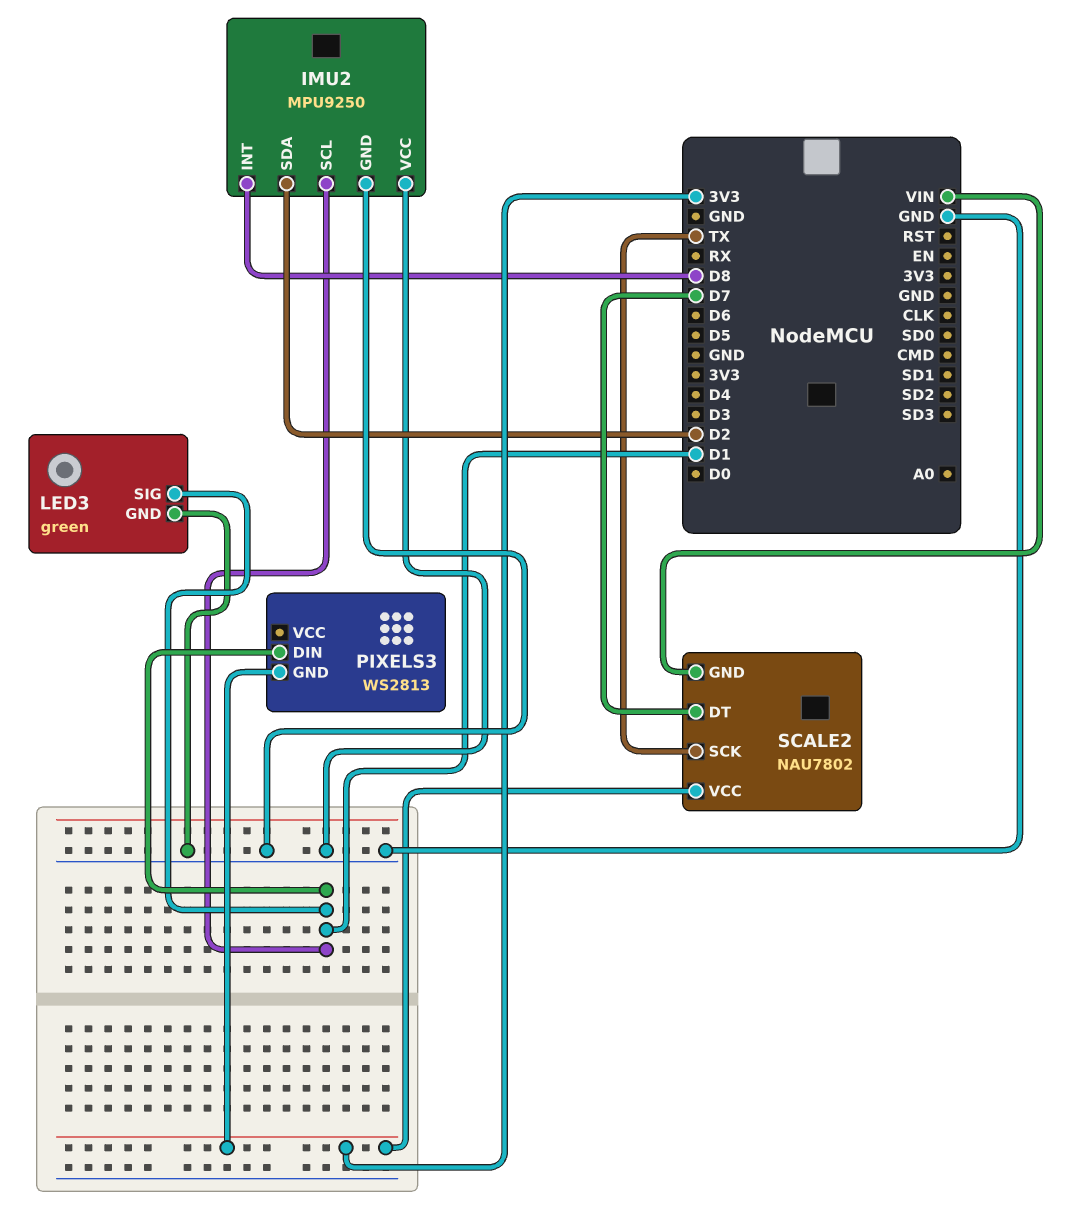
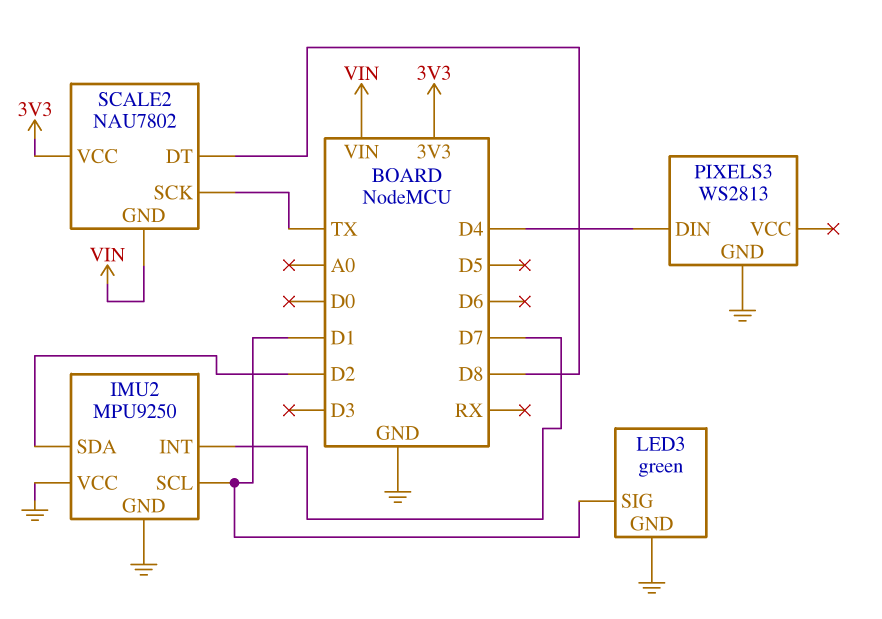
IMU2 pin INT: D8 -> D7
PIXELS3 pin DIN: D1 -> D4
PIXELS3 pin GND: 3V3 -> GND
SCALE2 pin DT: D7 -> D8

